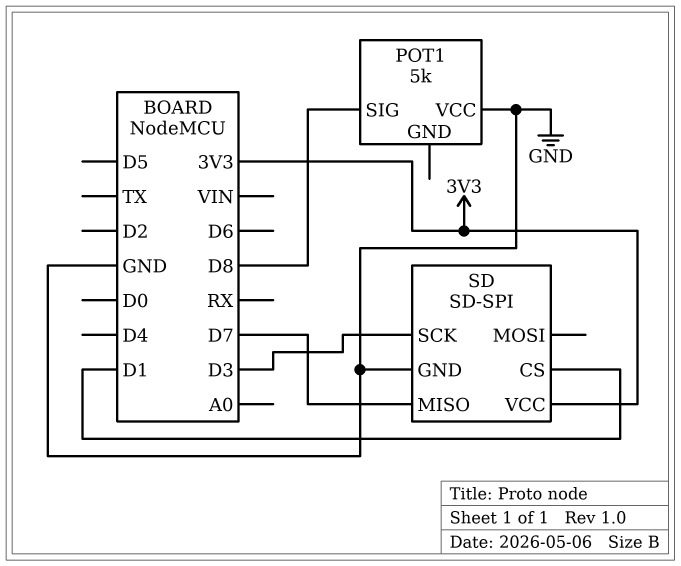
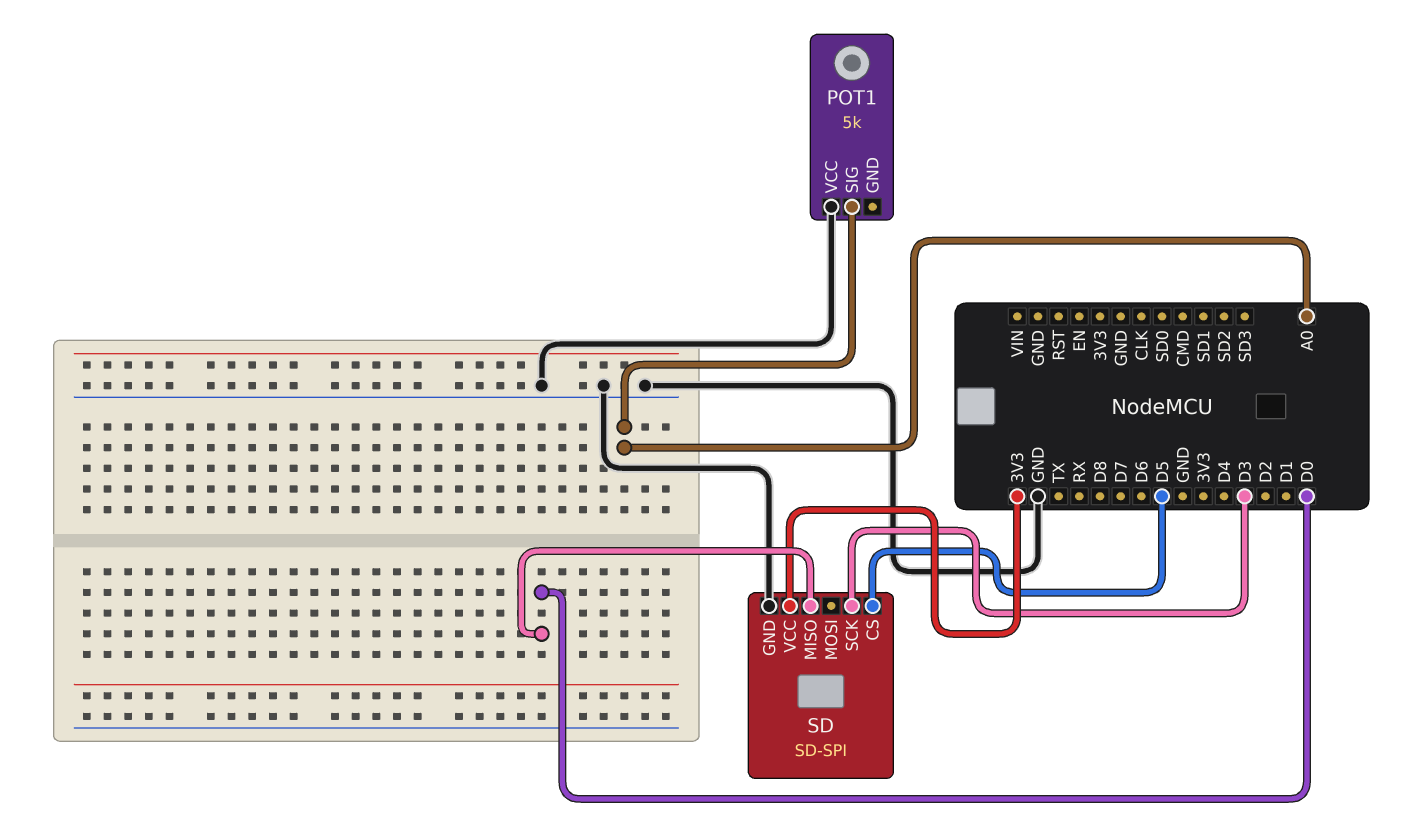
POT1 pin SIG: D8 -> A0
SD pin CS: D1 -> D5
SD pin MISO: D7 -> D0

